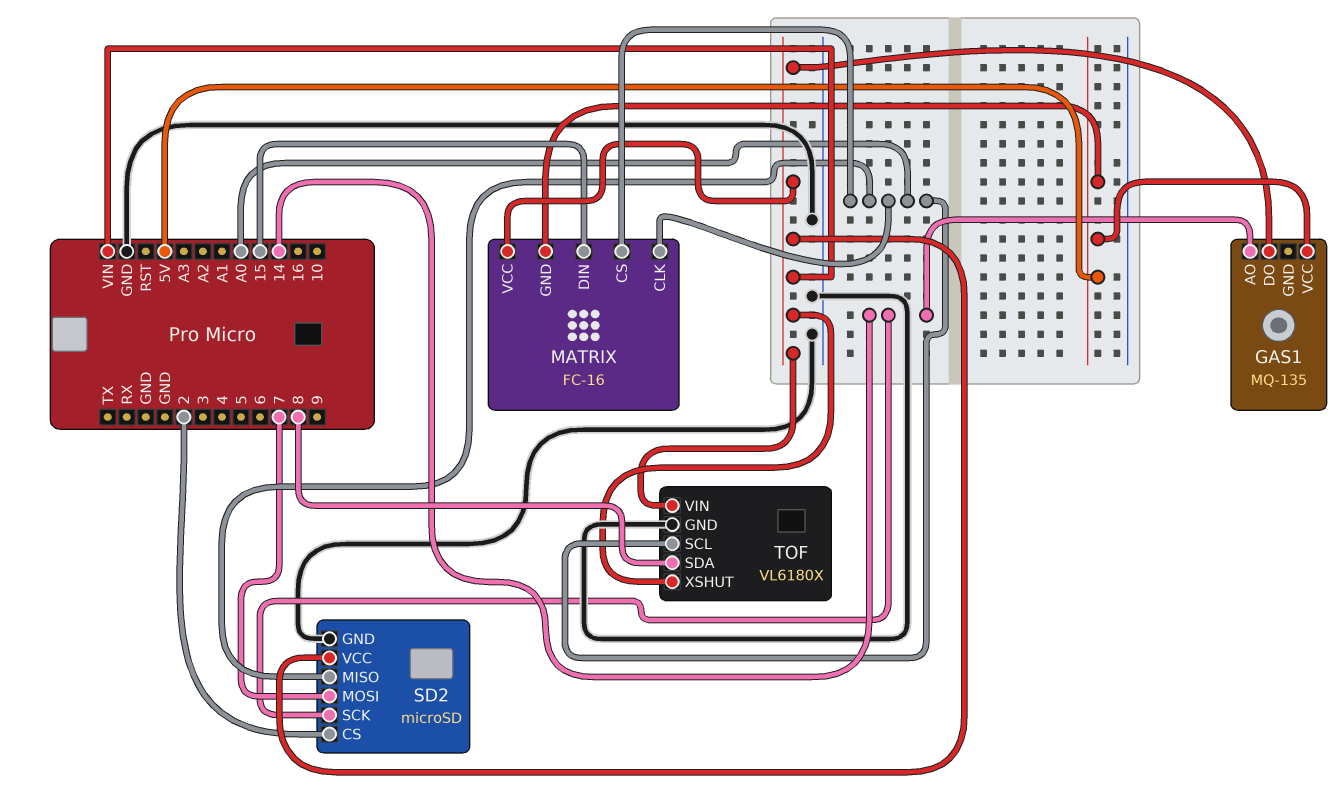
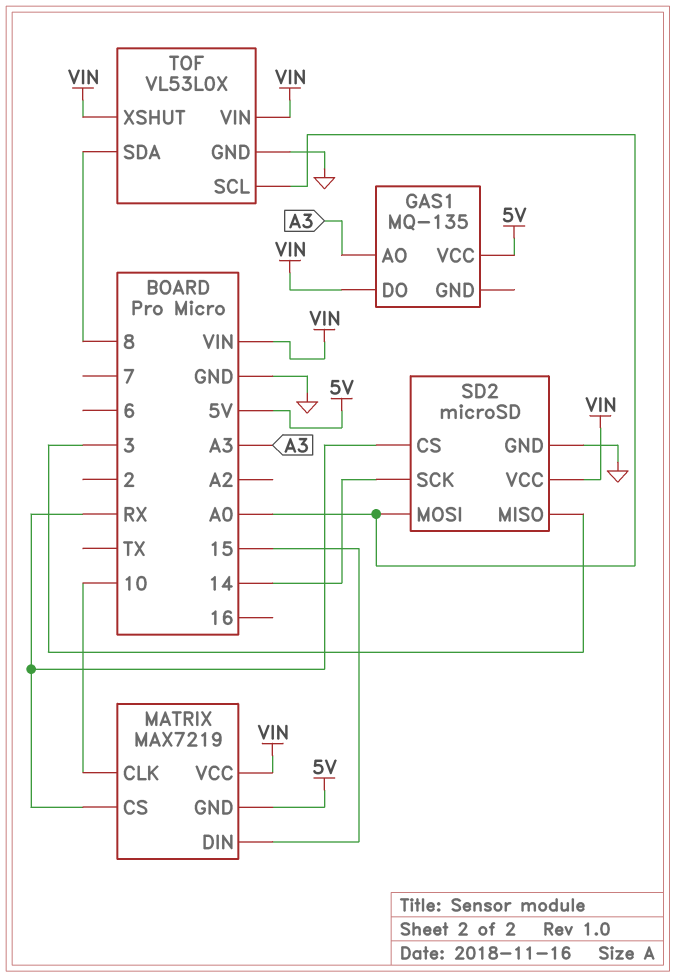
GAS1 pin AO: 14 -> A3
MATRIX: FC-16 -> MAX7219
MATRIX pin CLK: A0 -> 10
MATRIX pin CS: A0 -> RX
SD2 pin CS: 2 -> RX
SD2 pin MISO: A0 -> 3
SD2 pin MOSI: 7 -> A0
TOF: VL6180X -> VL53L0X

